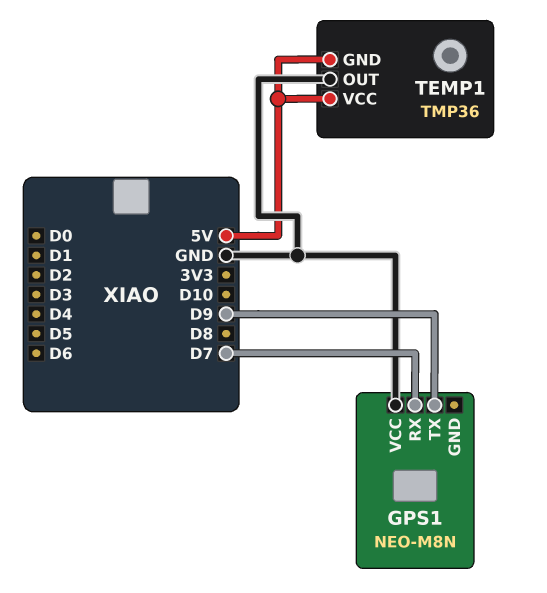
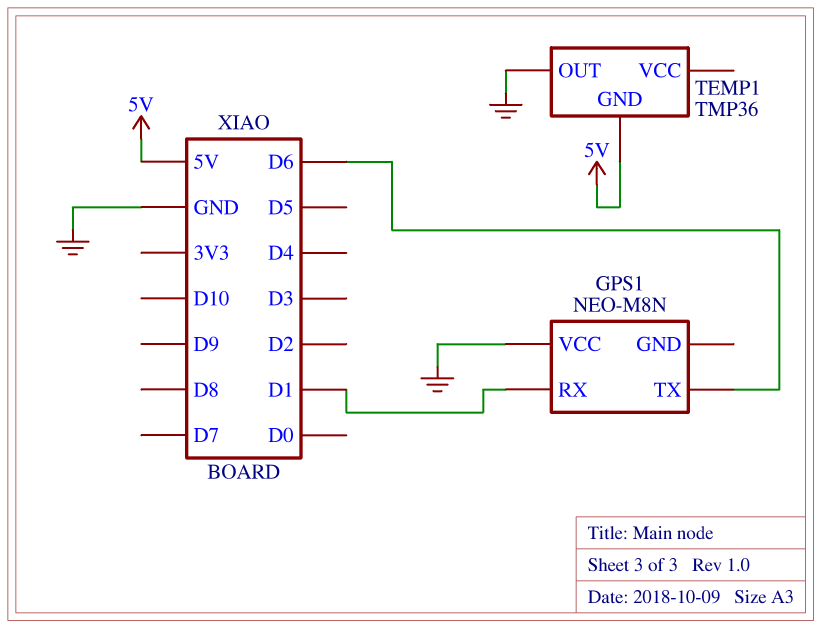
GPS1 pin RX: D7 -> D1
GPS1 pin TX: D9 -> D6
TEMP1 pin VCC: 5V -> none

